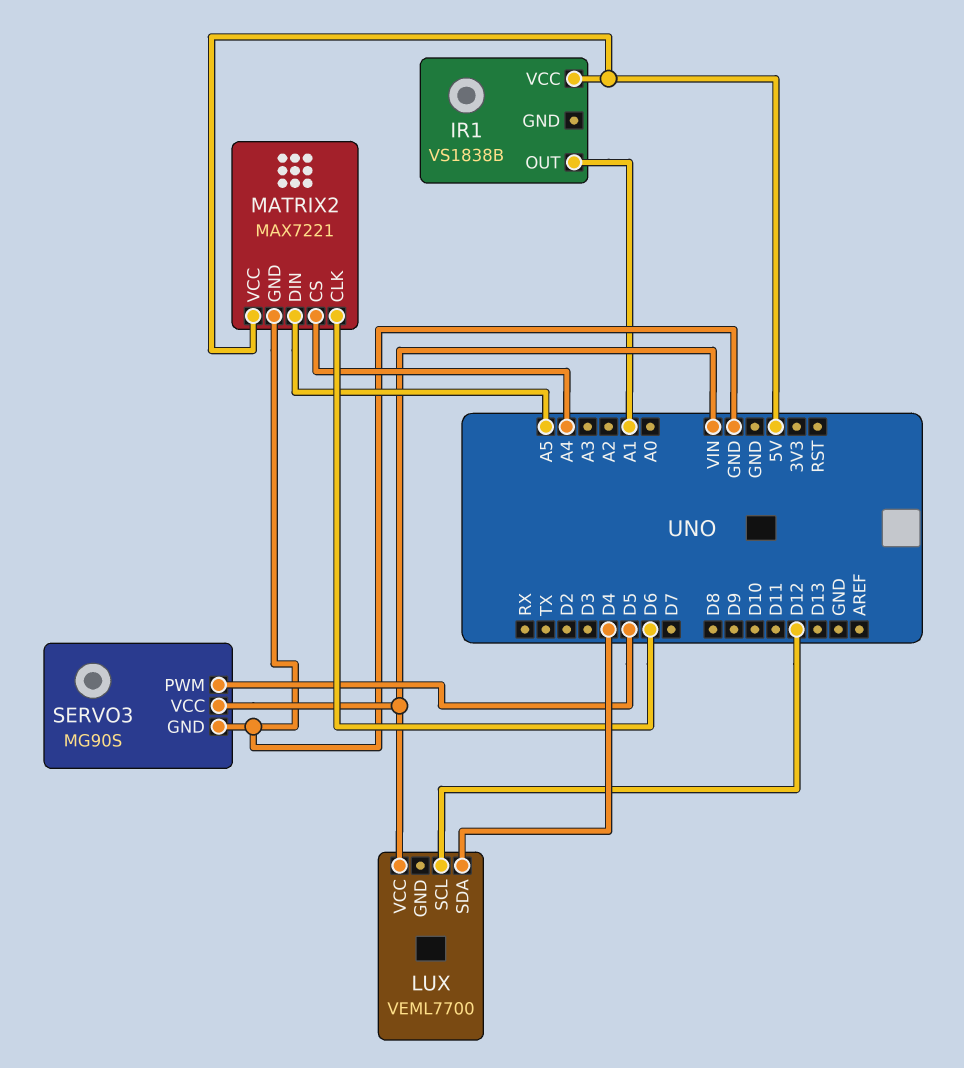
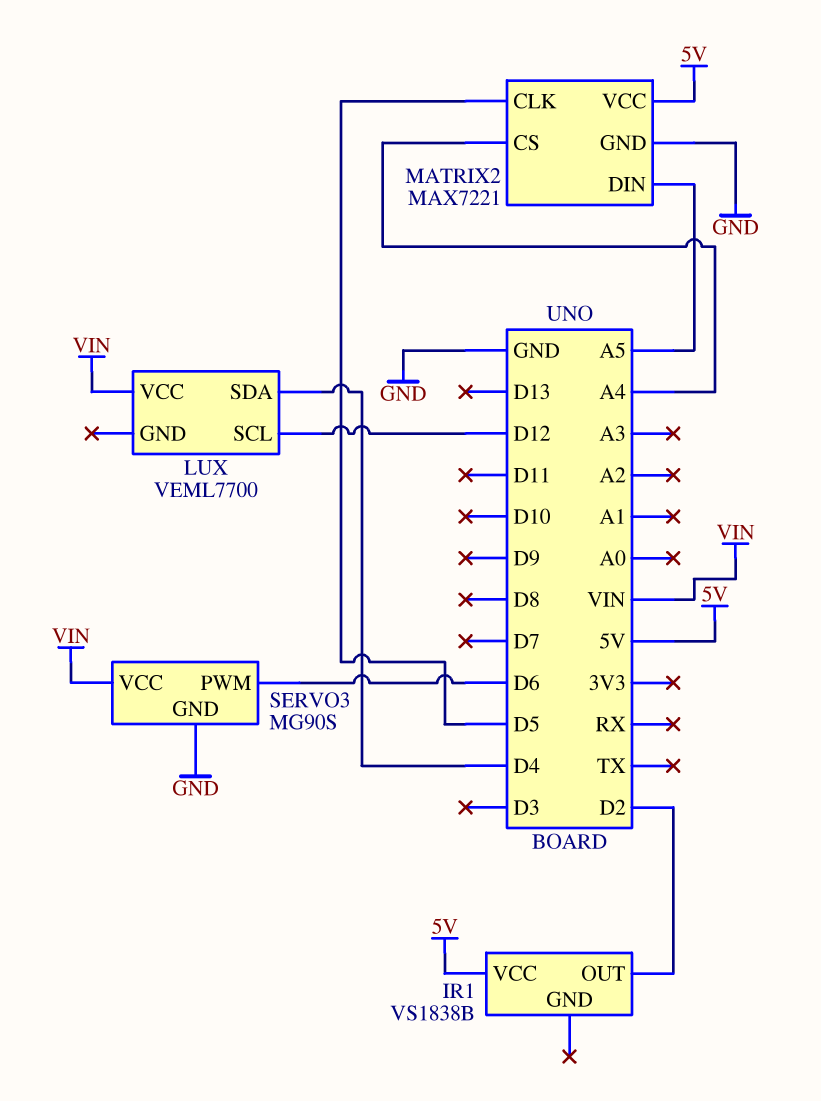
IR1 pin OUT: A1 -> D2
MATRIX2 pin CLK: D6 -> D5
SERVO3 pin PWM: D5 -> D6

